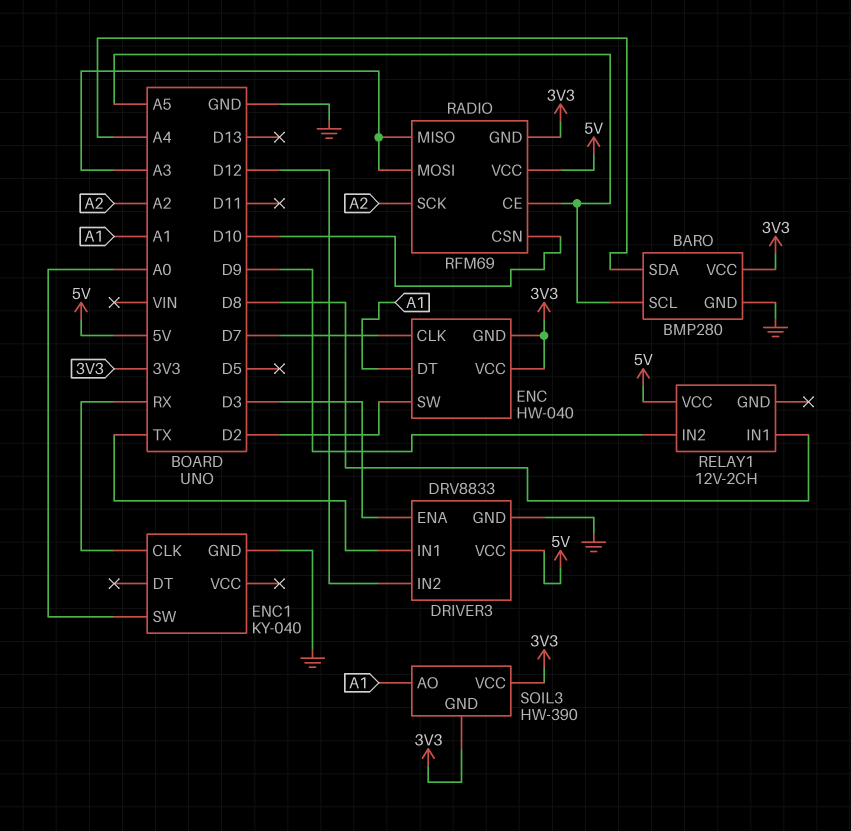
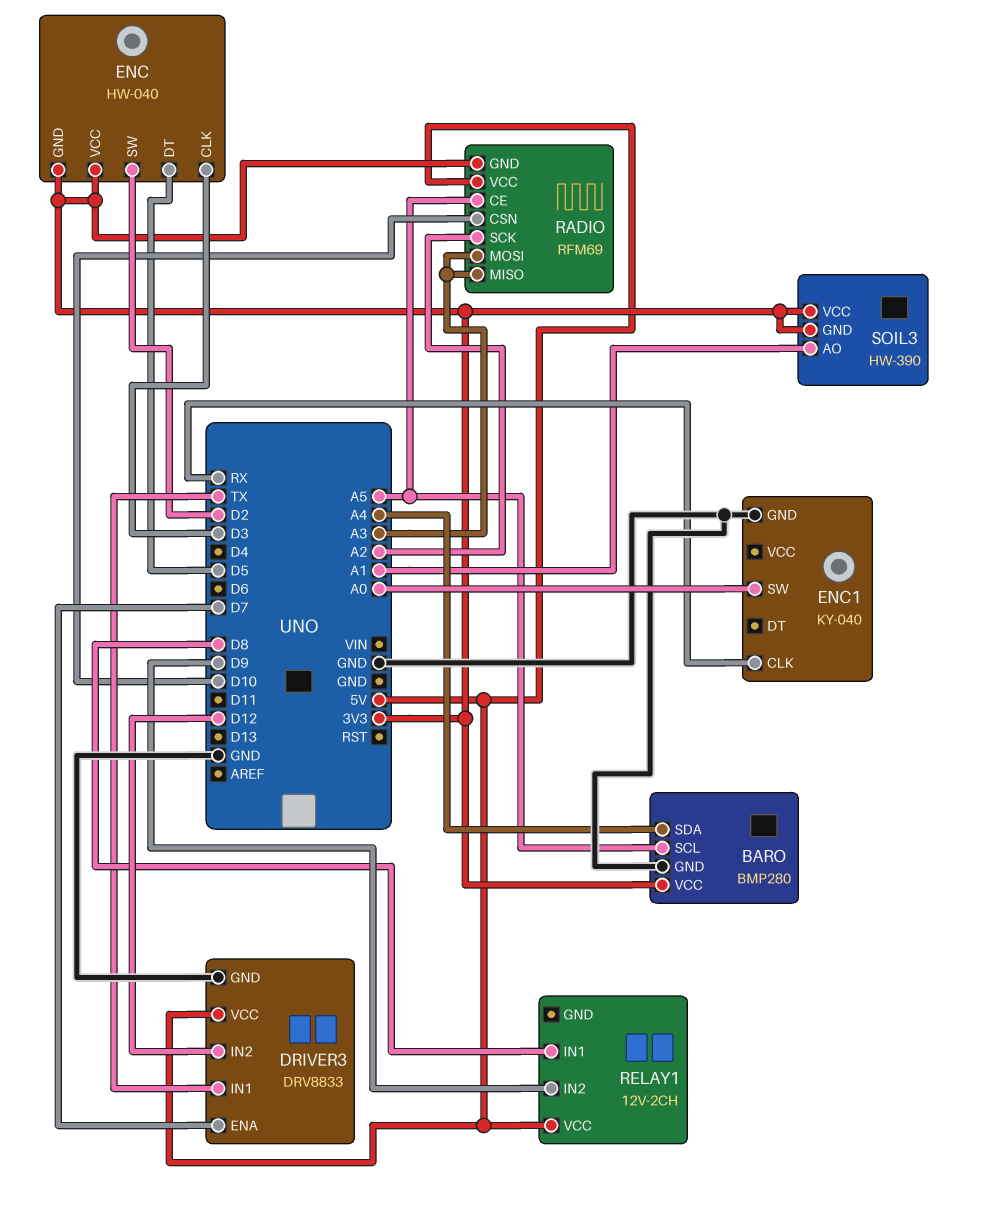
DRIVER3 pin ENA: D3 -> D7
ENC pin CLK: D7 -> D3
ENC pin DT: A1 -> D5

